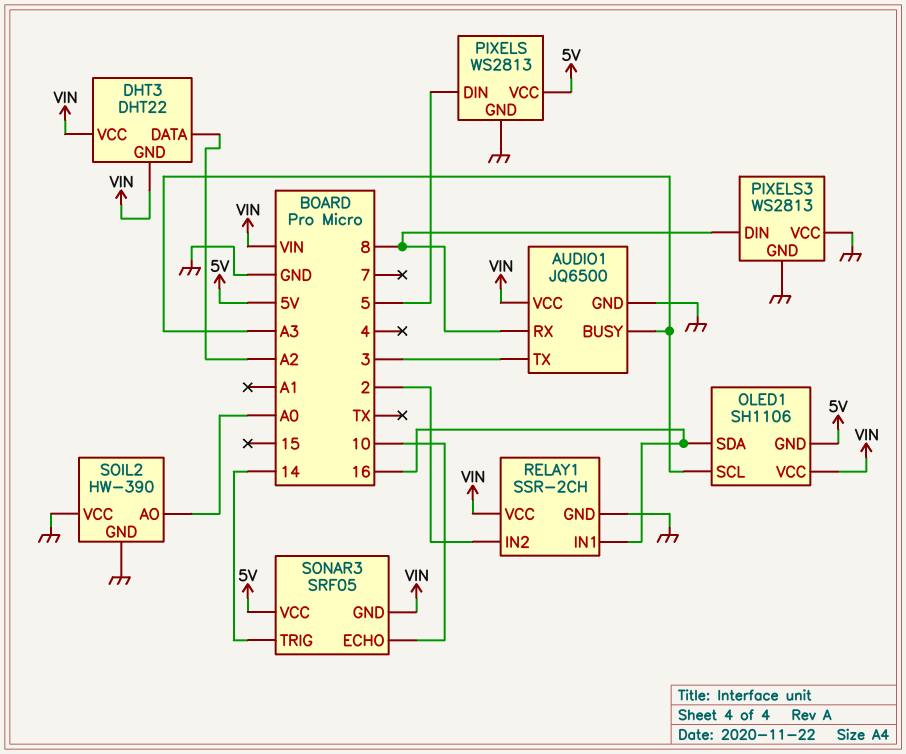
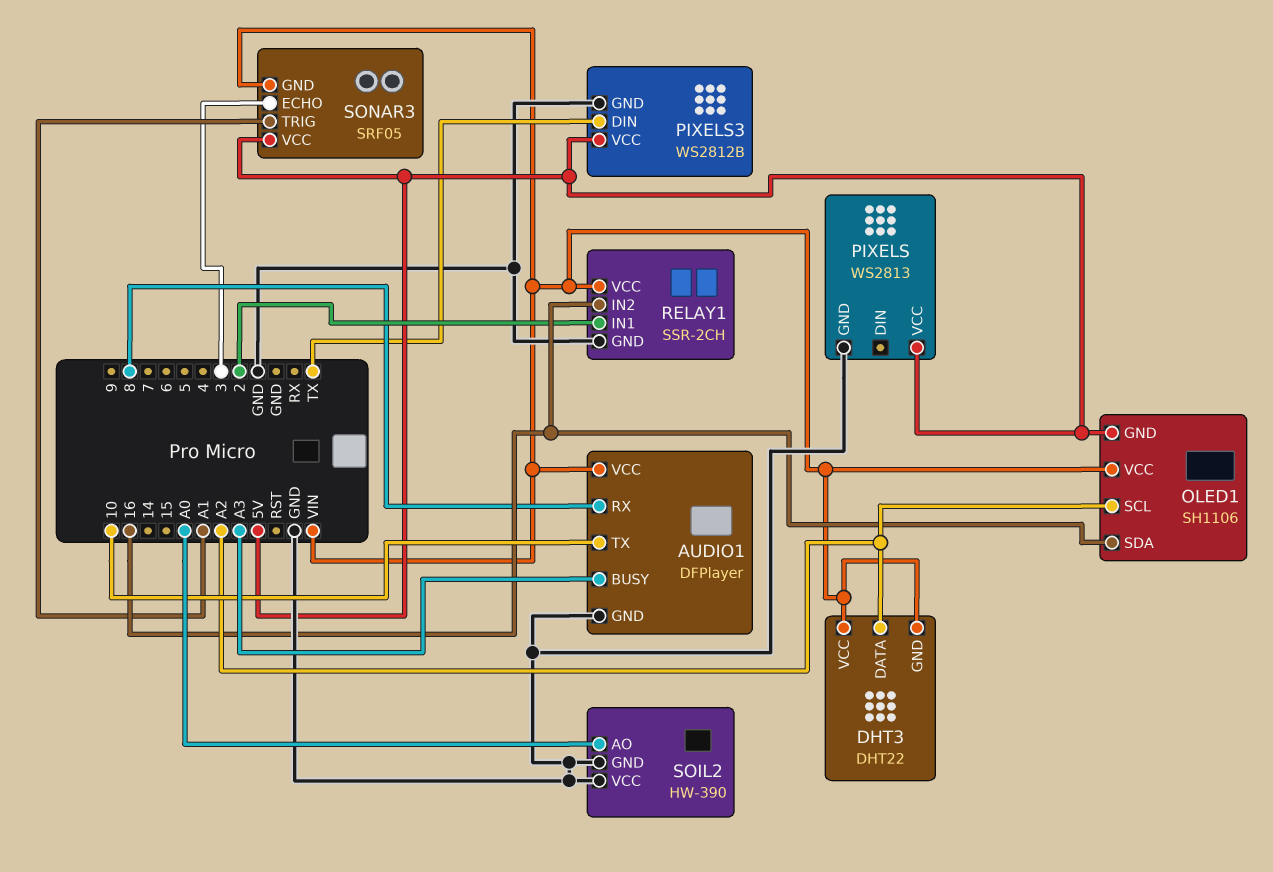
AUDIO1: JQ6500 -> DFPlayer
AUDIO1 pin TX: 3 -> 10
OLED1 pin SCL: A3 -> A2
PIXELS pin DIN: 5 -> none
PIXELS3: WS2813 -> WS2812B
PIXELS3 pin DIN: 8 -> TX
PIXELS3 pin VCC: GND -> 5V
RELAY1 pin IN1: 16 -> 2
RELAY1 pin IN2: 2 -> 16
SONAR3 pin ECHO: 10 -> 3
SONAR3 pin TRIG: 14 -> A1

